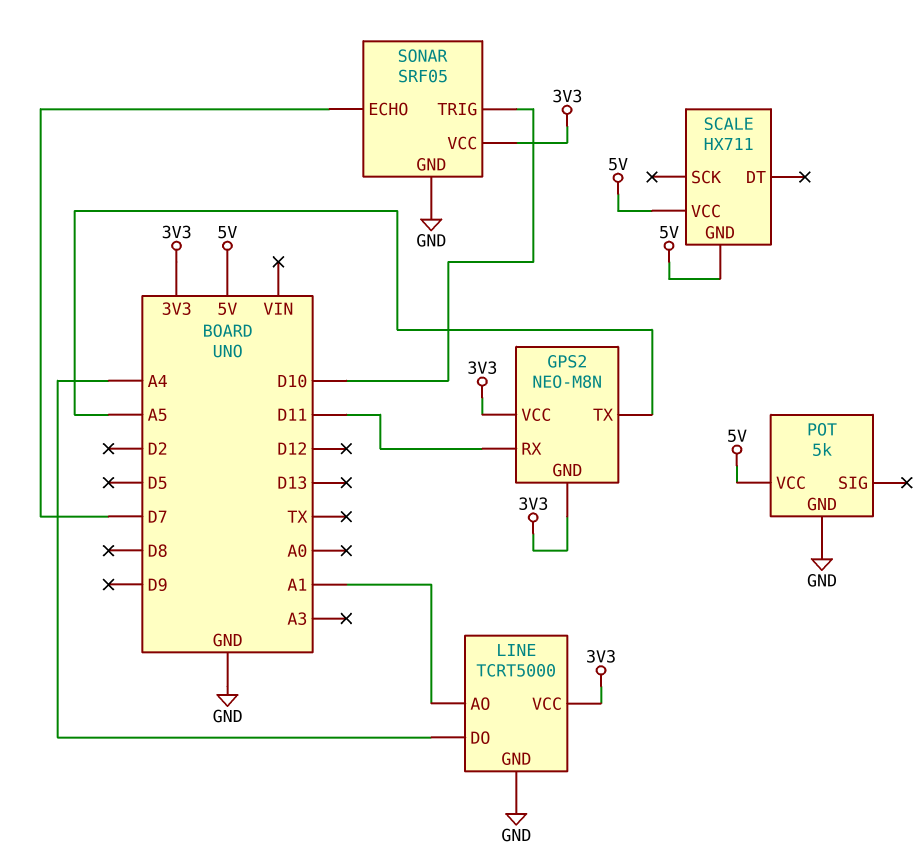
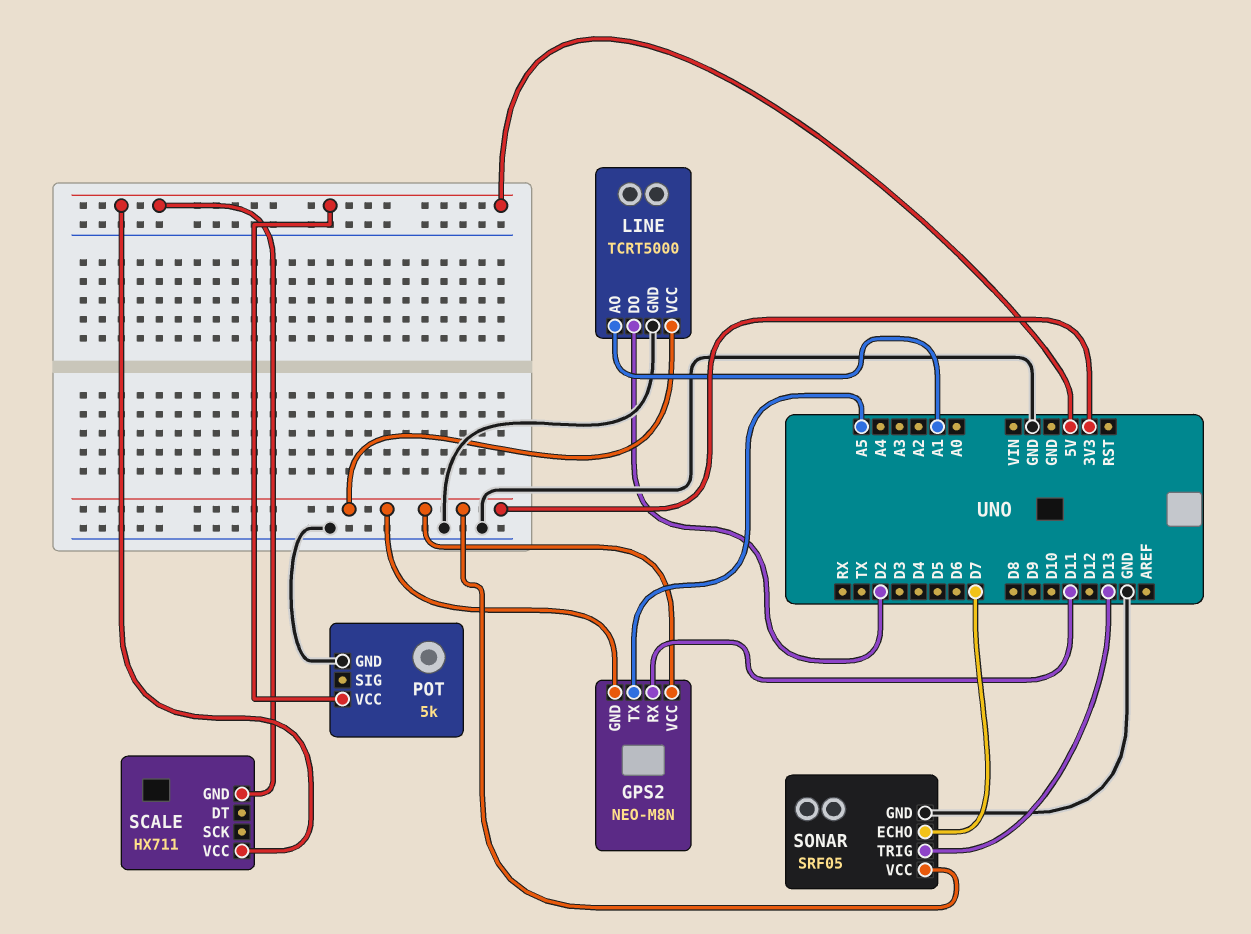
LINE pin DO: A4 -> D2
SONAR pin TRIG: D10 -> D13

